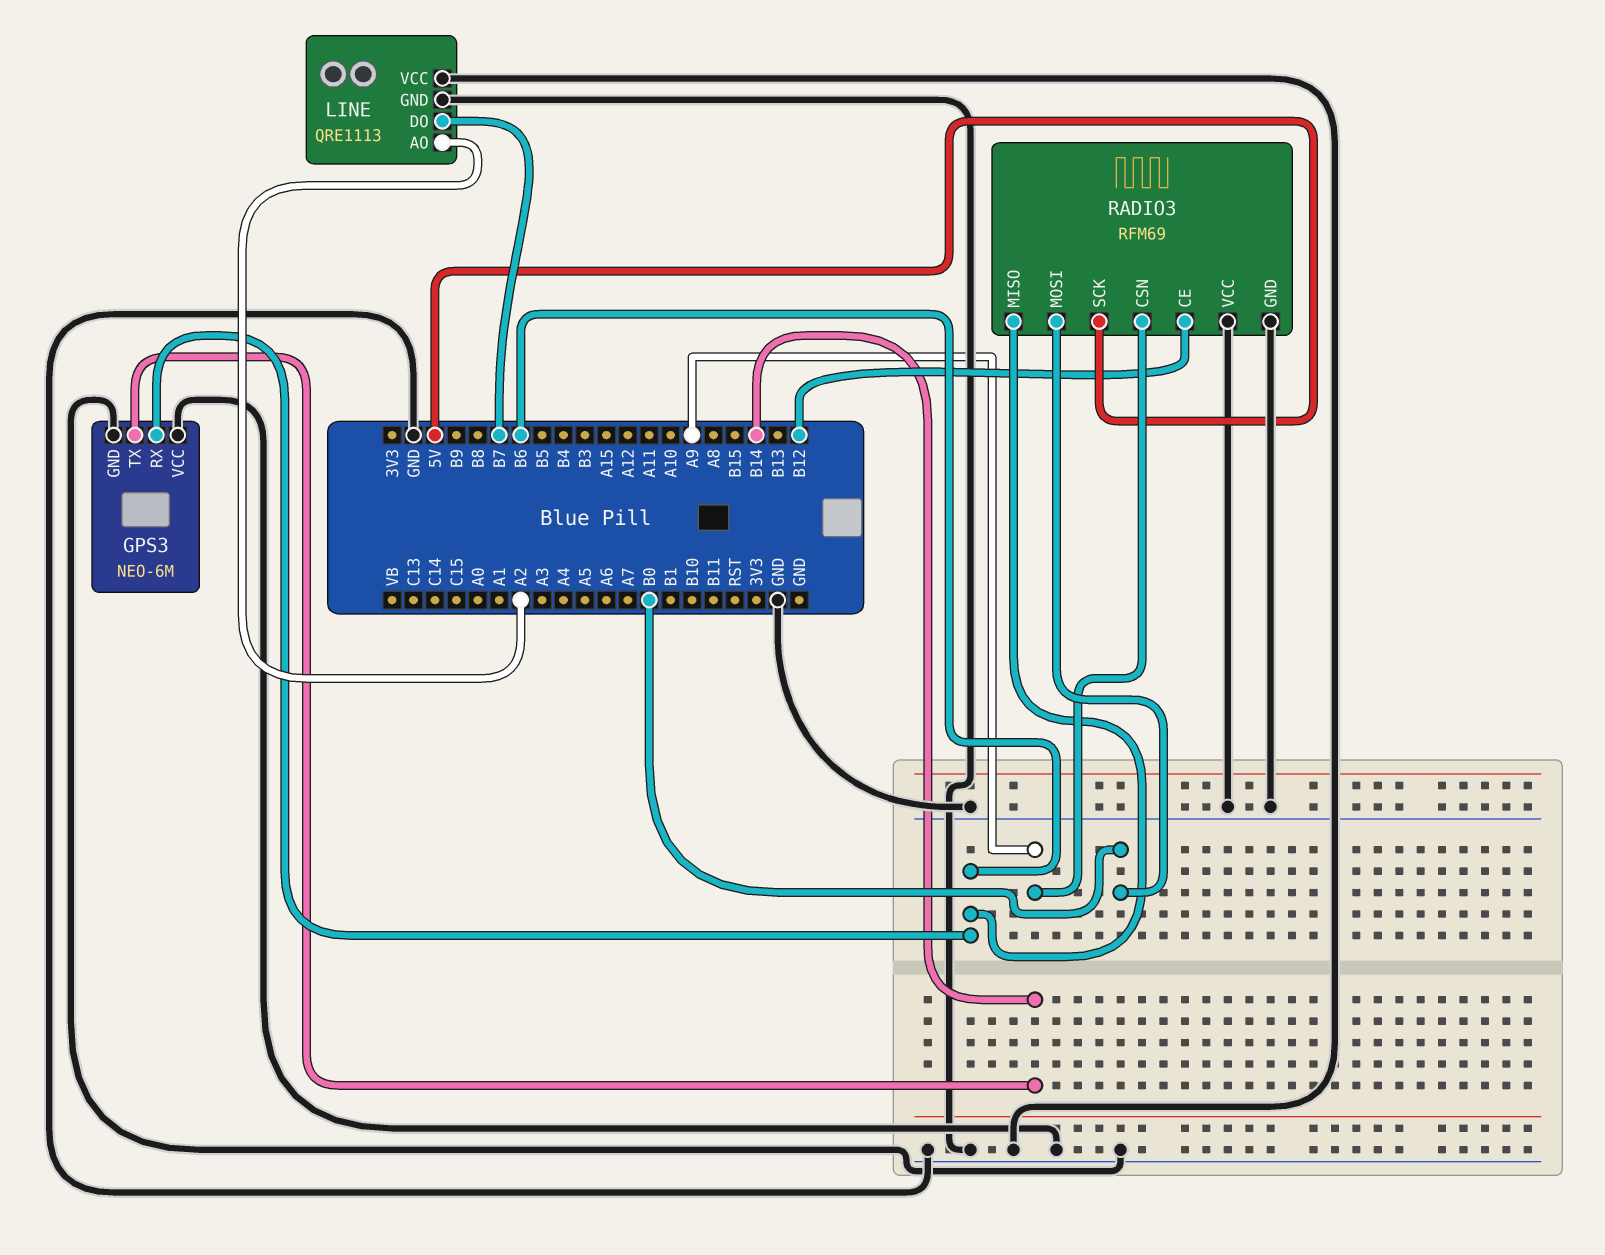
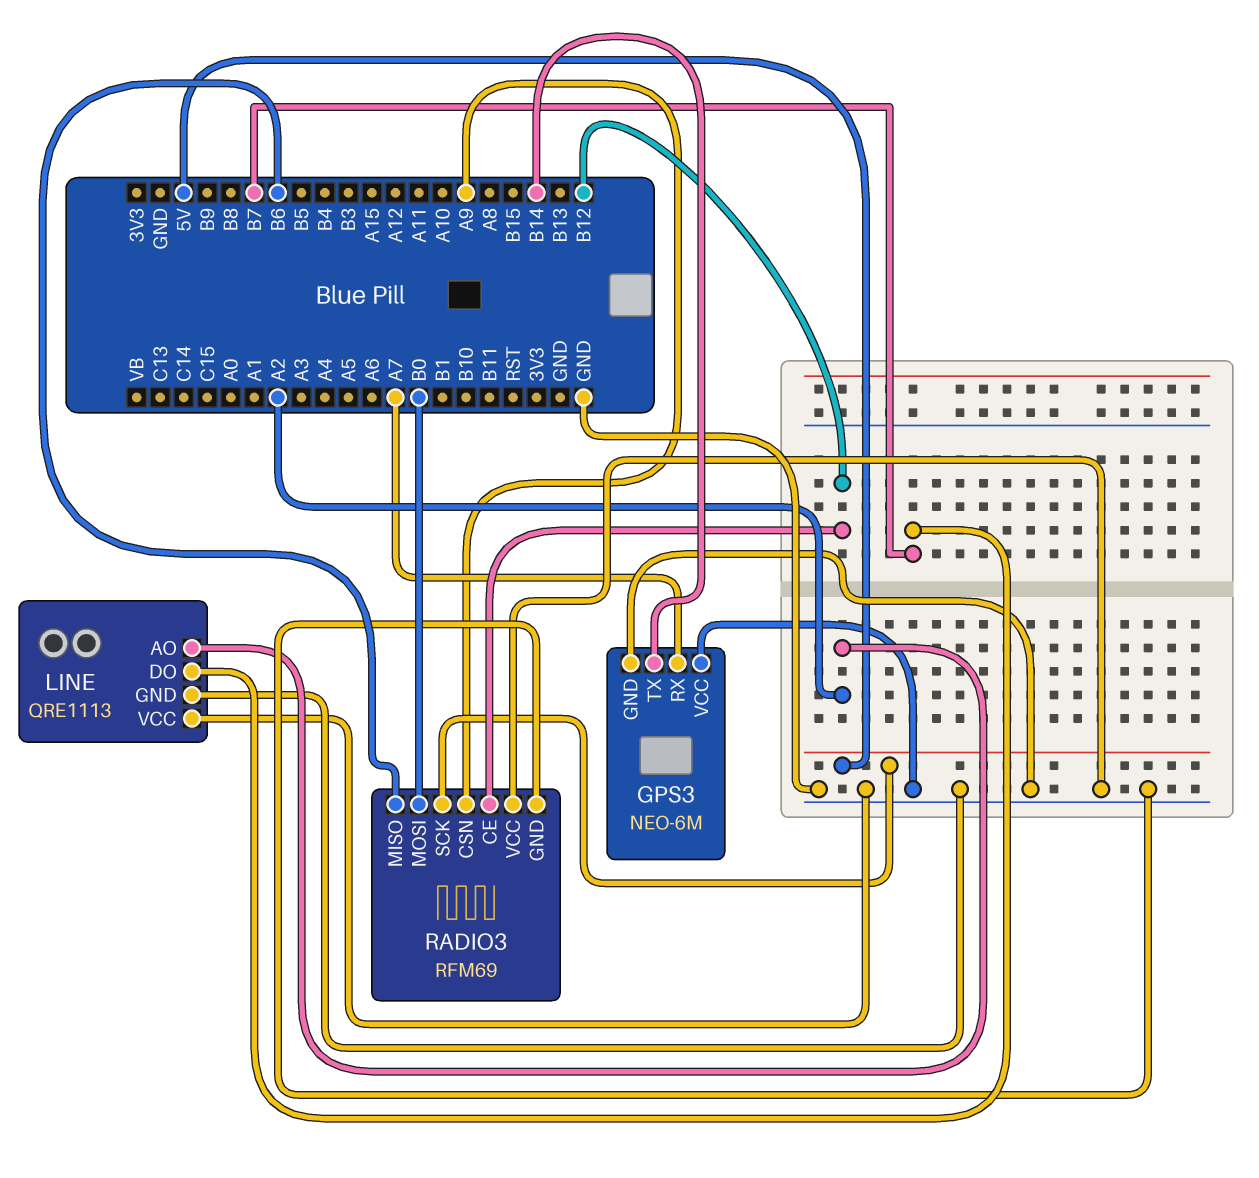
GPS3 pin RX: B6 -> A7

